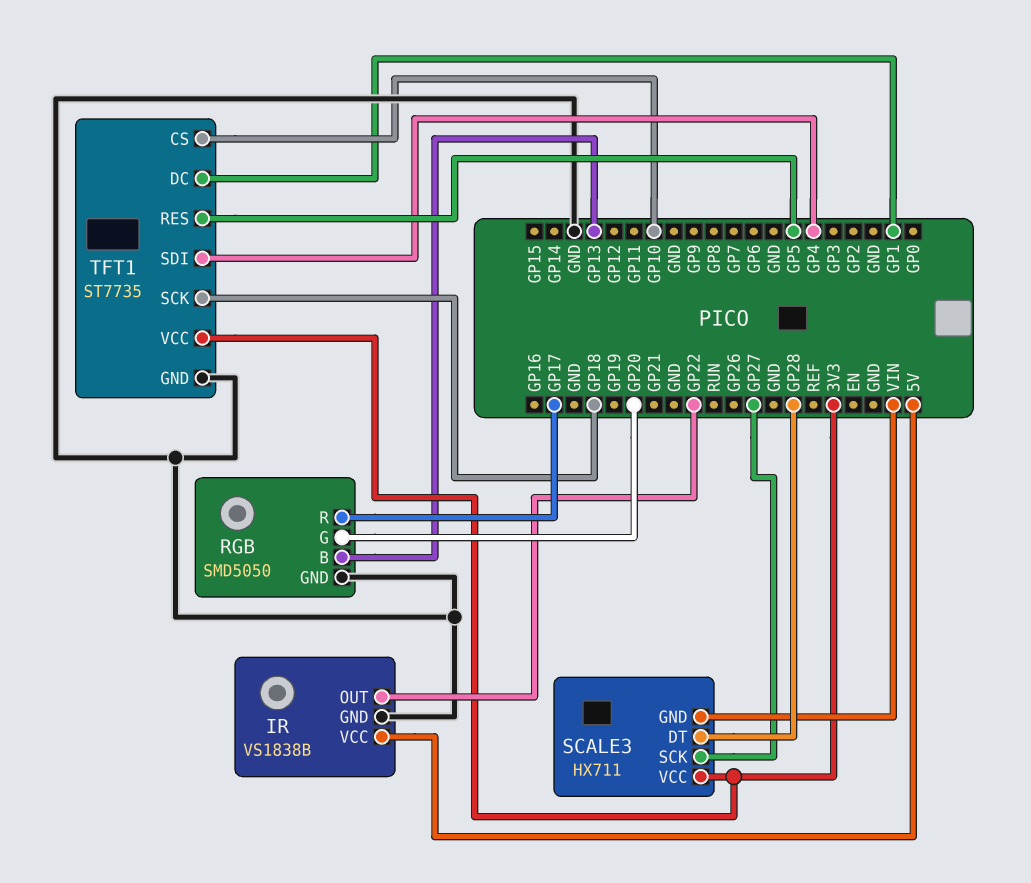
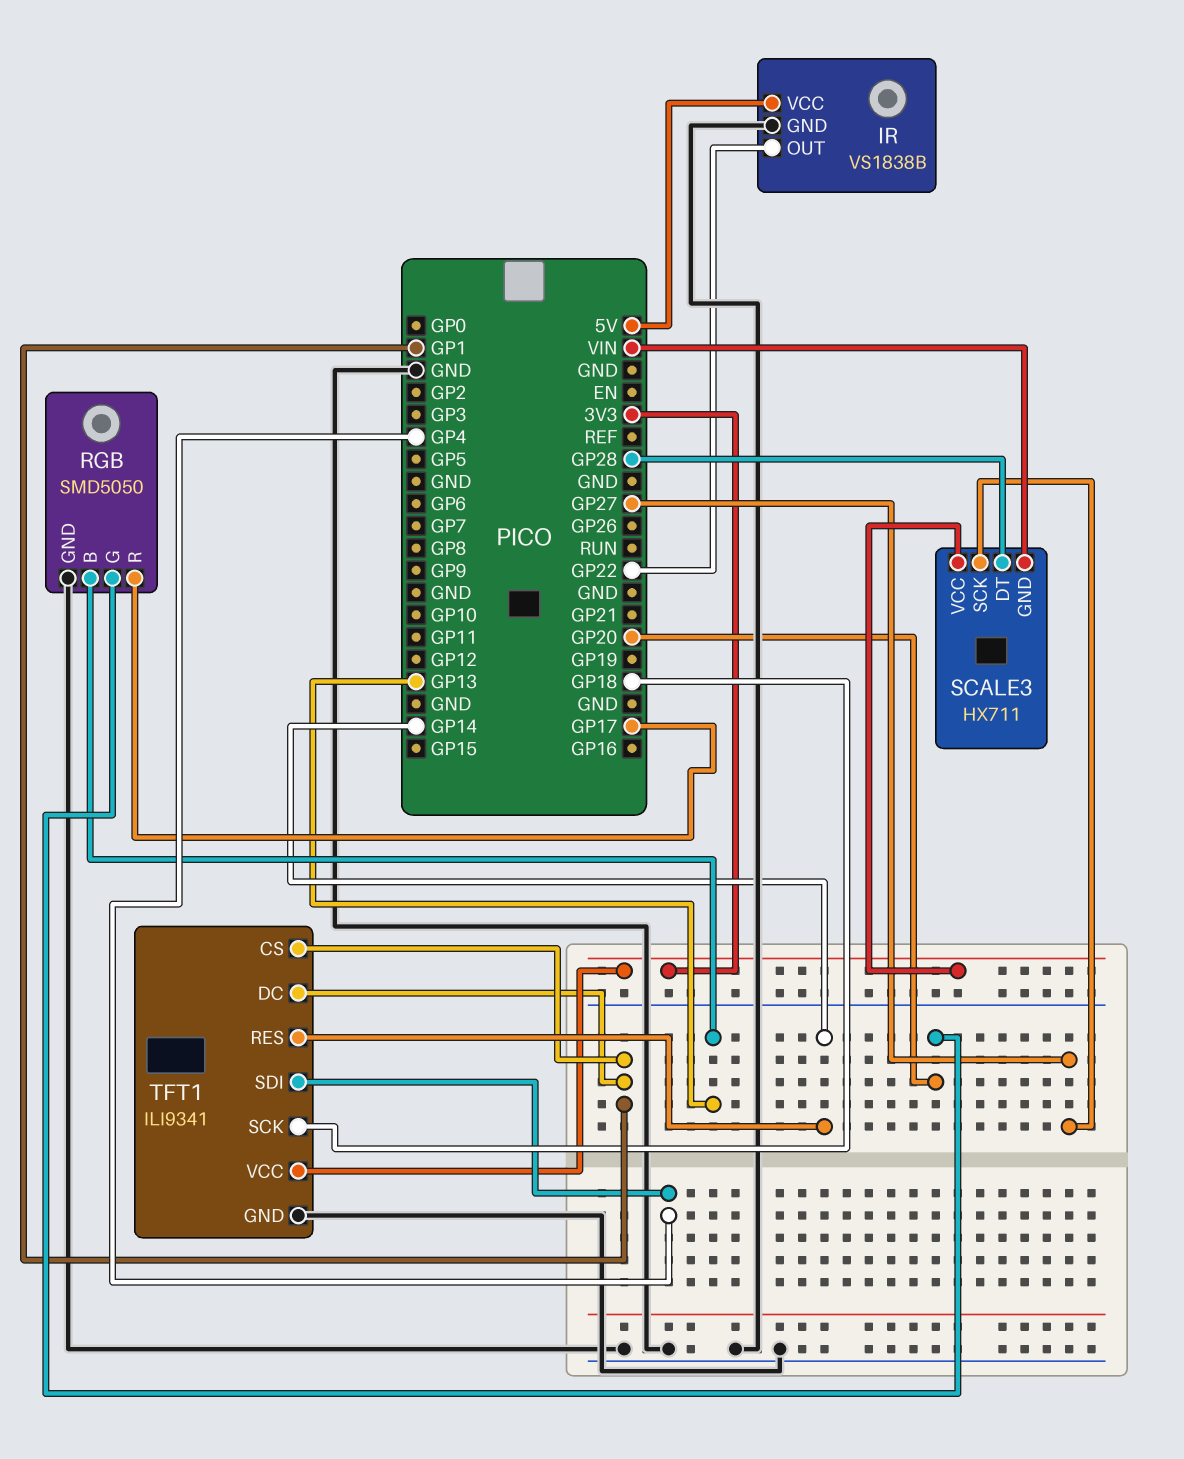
TFT1: ST7735 -> ILI9341
TFT1 pin CS: GP10 -> GP1
TFT1 pin RES: GP5 -> GP14

